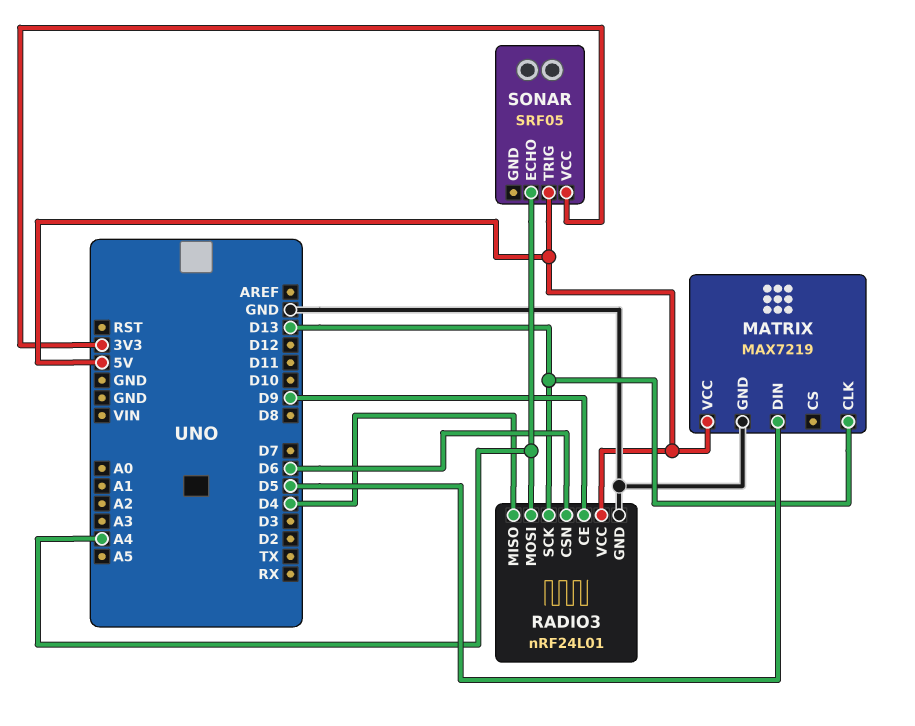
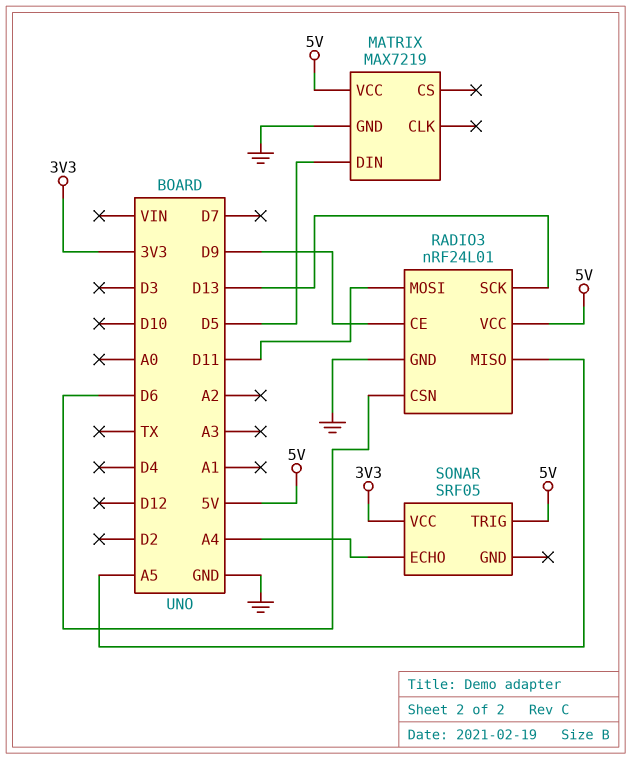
MATRIX pin CLK: D13 -> none
RADIO3 pin MISO: D4 -> A5
RADIO3 pin MOSI: A4 -> D11

